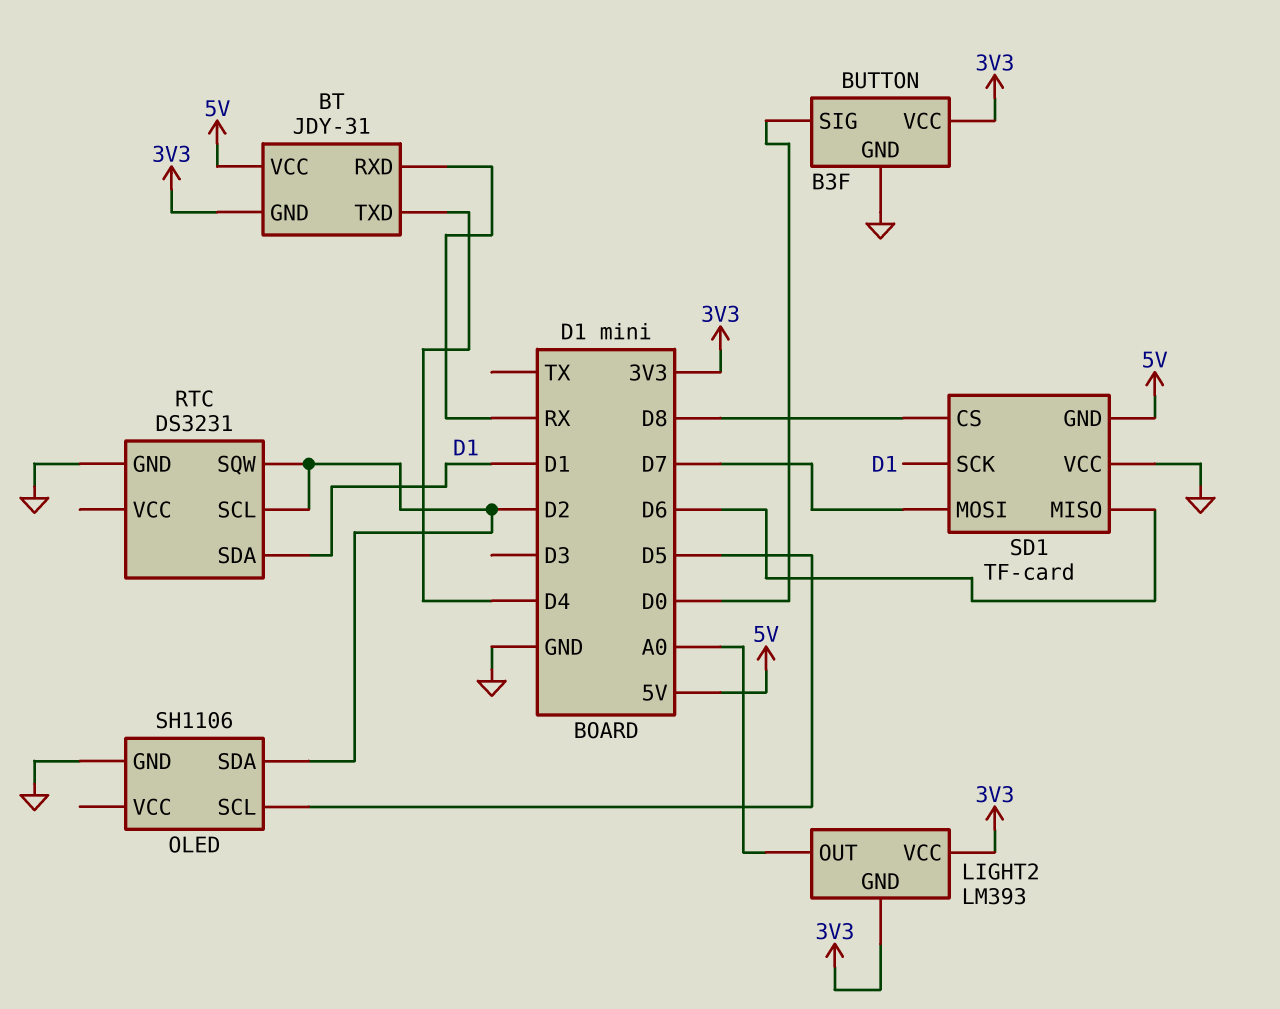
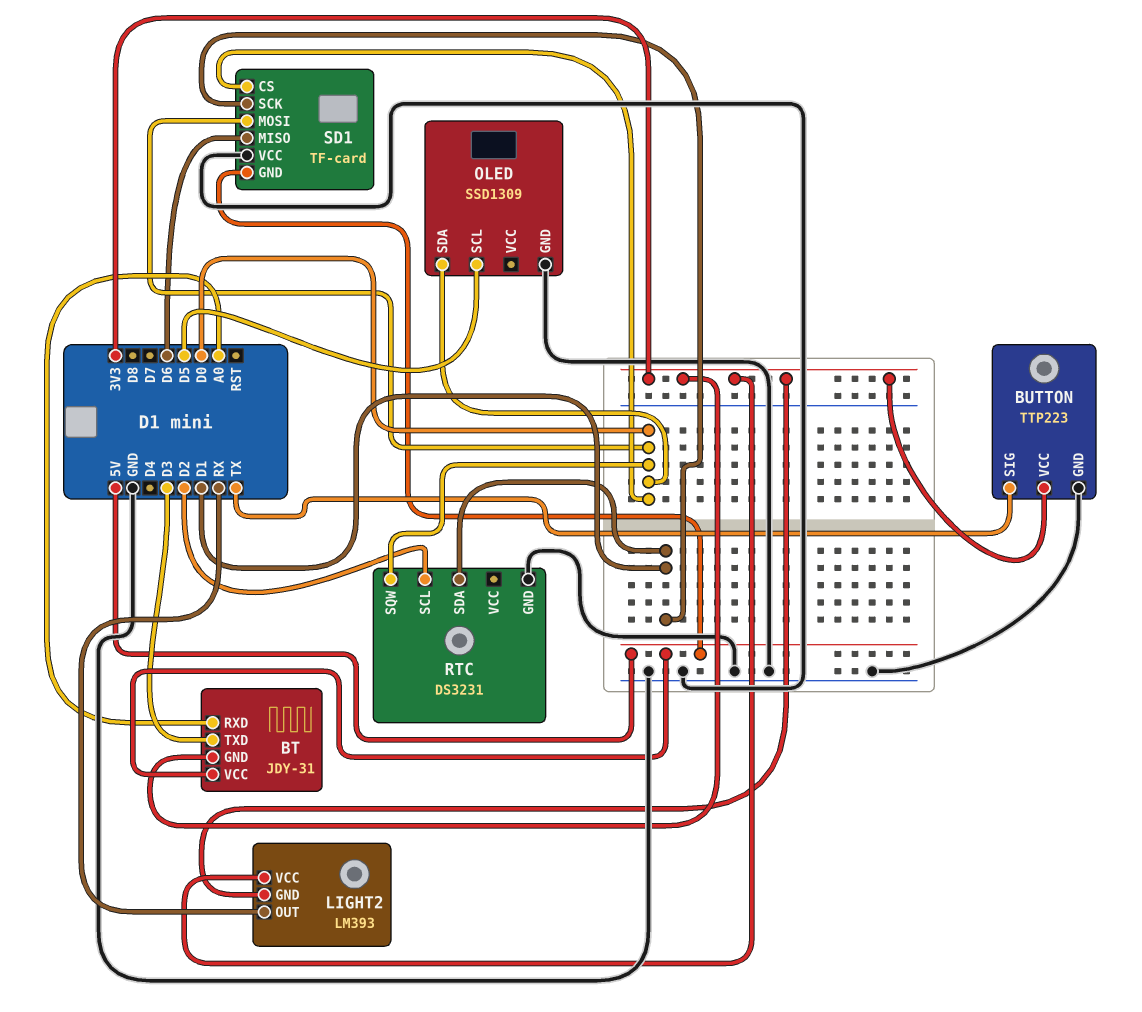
BT pin RXD: RX -> A0
BT pin TXD: D4 -> D3
BUTTON: B3F -> TTP223
BUTTON pin SIG: D0 -> TX
LIGHT2 pin OUT: A0 -> RX
OLED: SH1106 -> SSD1309
OLED pin SDA: D2 -> D0
RTC pin SQW: D2 -> D0
SD1 pin CS: D8 -> D0
SD1 pin MOSI: D7 -> D0

